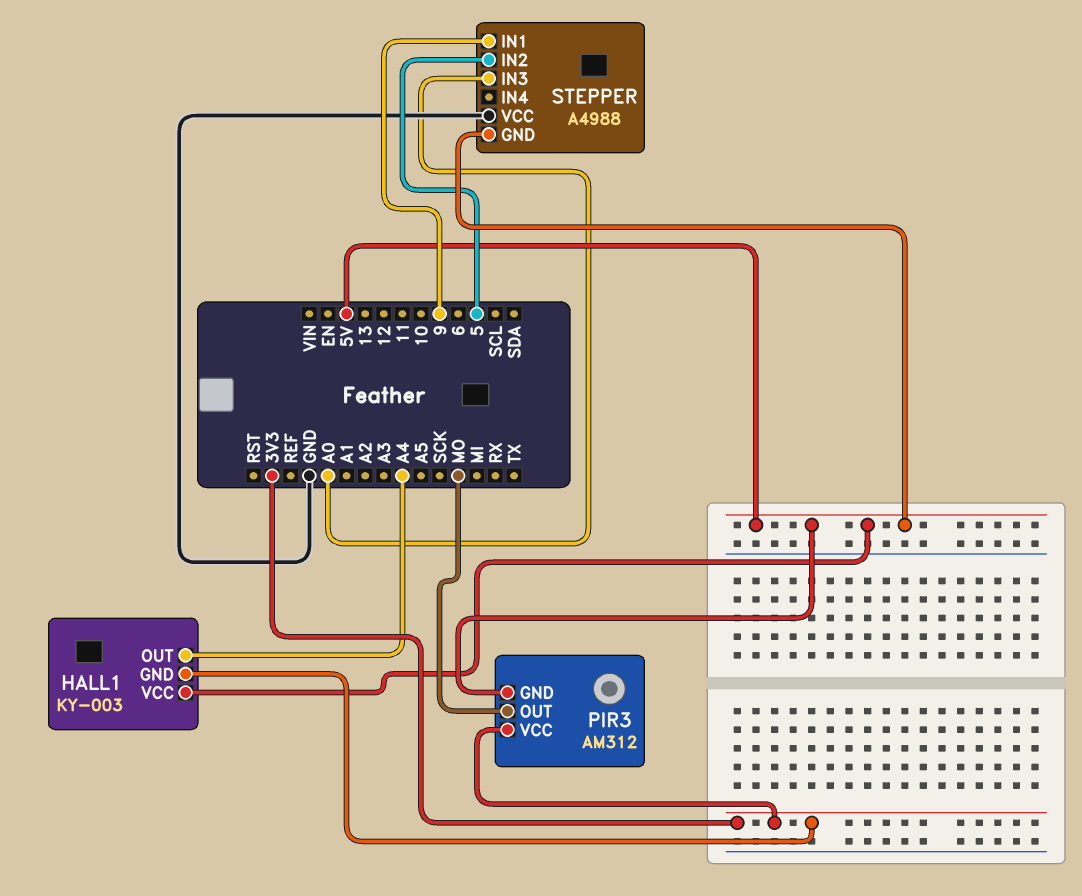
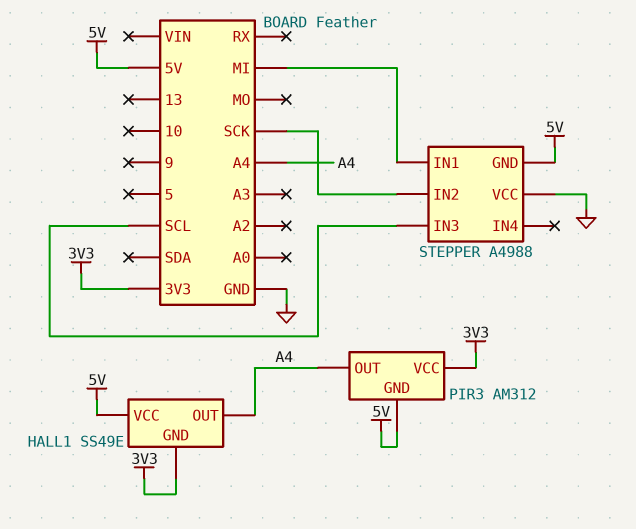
HALL1: KY-003 -> SS49E
PIR3 pin OUT: MO -> A4
STEPPER pin IN1: 9 -> MI
STEPPER pin IN2: 5 -> SCK
STEPPER pin IN3: A0 -> SCL

